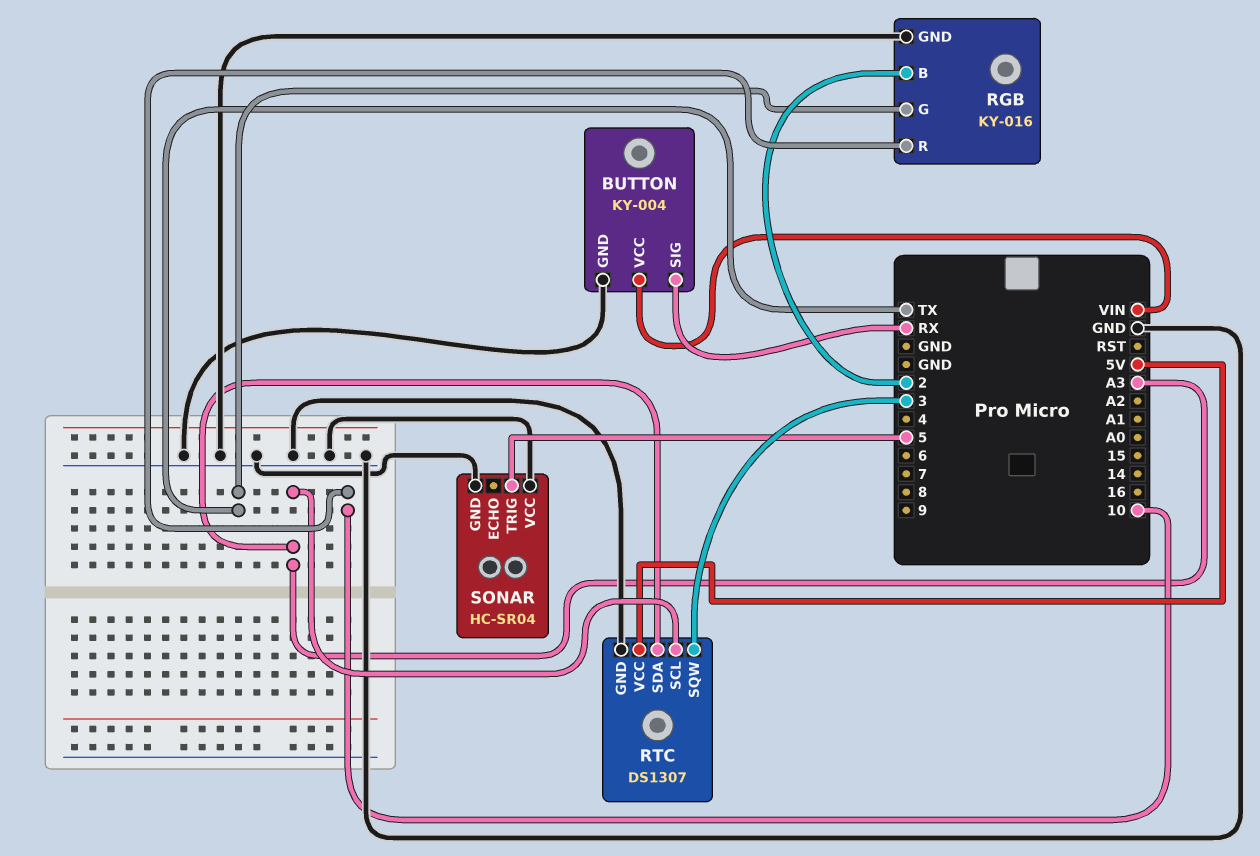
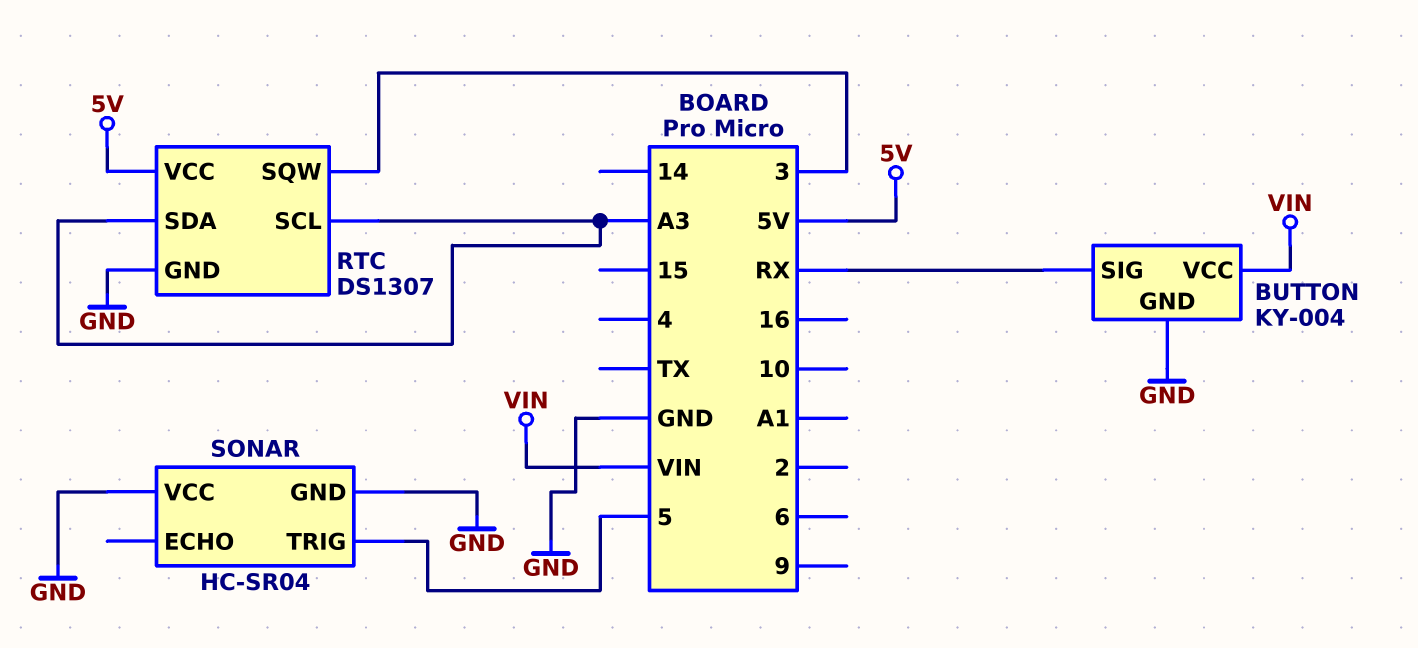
RGB: KY-016 -> none
RGB pin B: 2 -> none
RGB pin G: TX -> none
RGB pin GND: GND -> none
RGB pin R: 10 -> none

